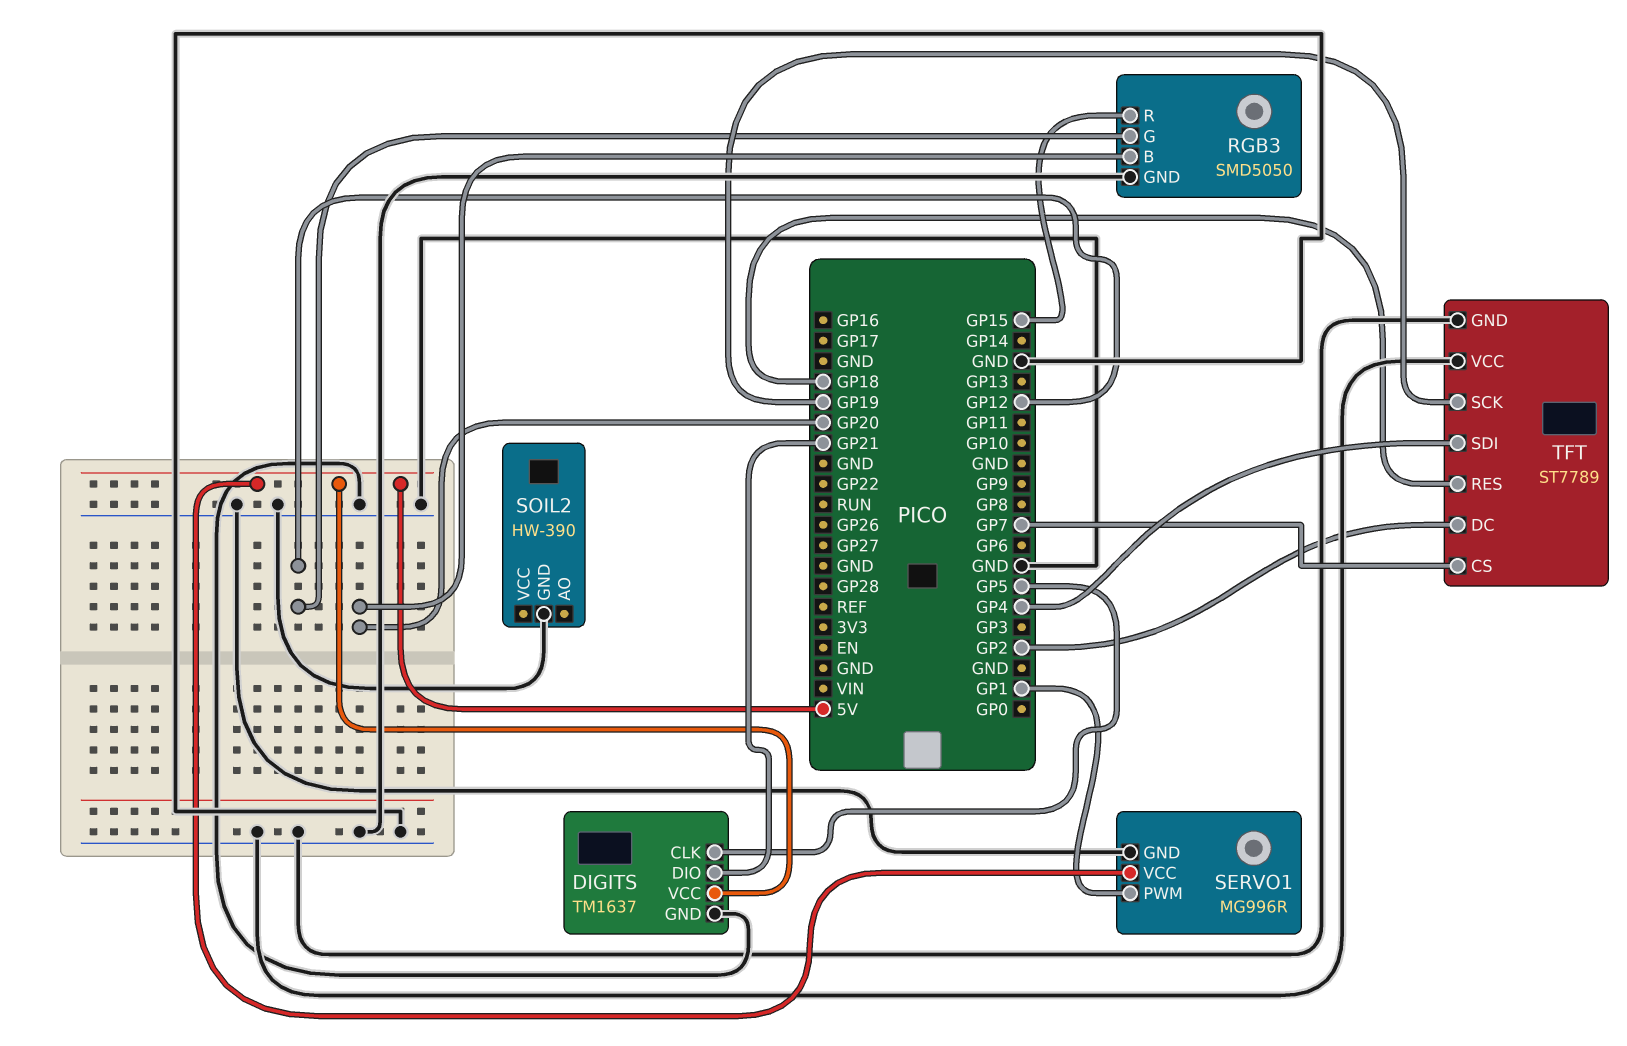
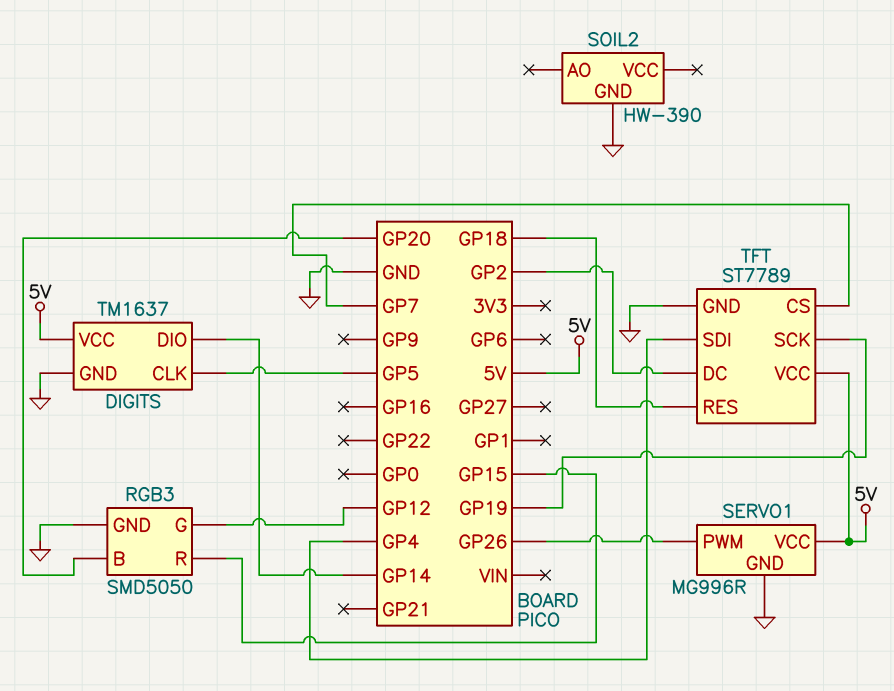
DIGITS pin DIO: GP21 -> GP14
SERVO1 pin PWM: GP1 -> GP26
TFT pin VCC: GND -> 5V

